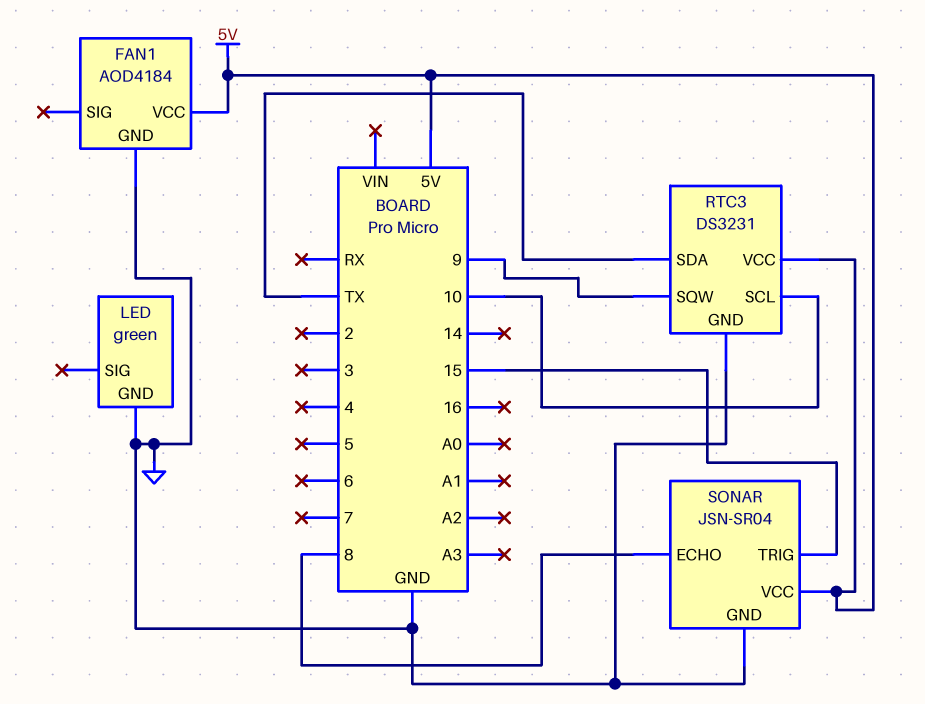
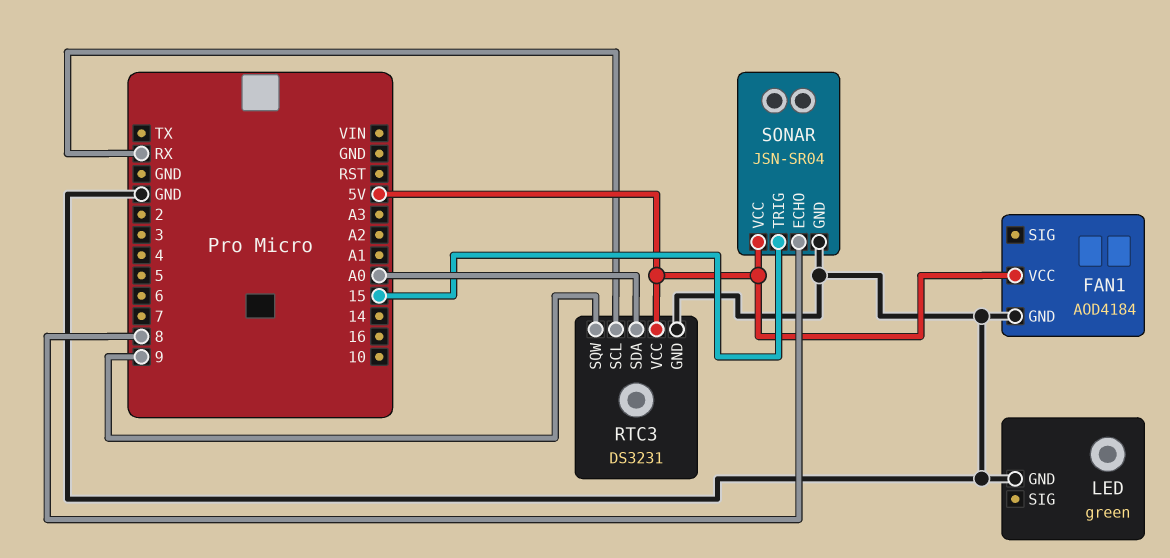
RTC3 pin SCL: 10 -> RX
RTC3 pin SDA: TX -> A0

